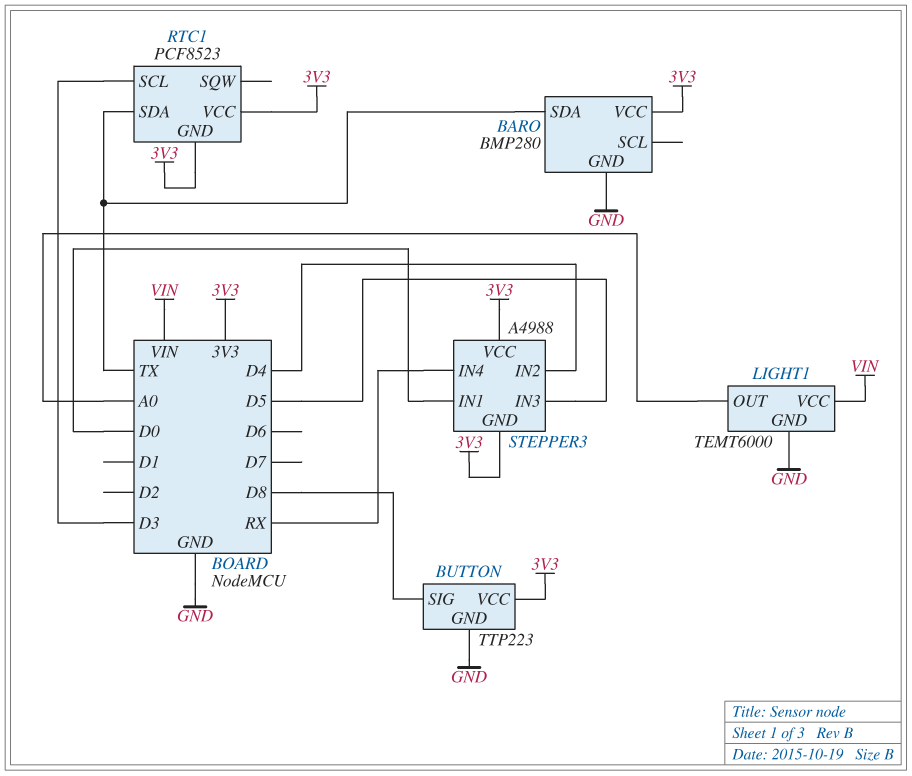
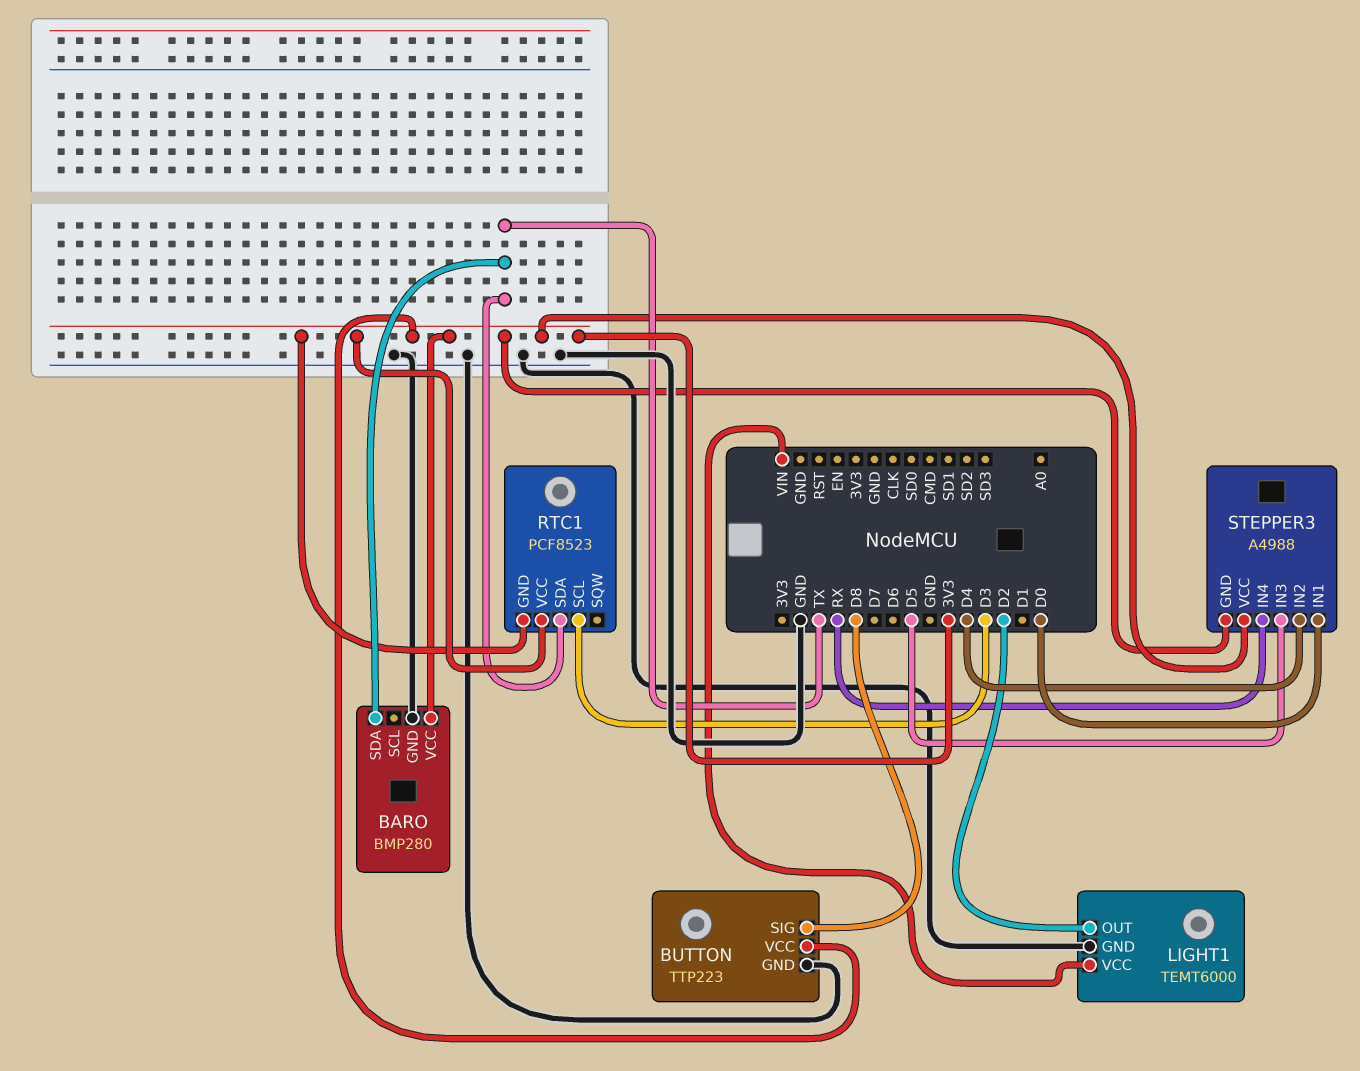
LIGHT1 pin OUT: A0 -> D2

